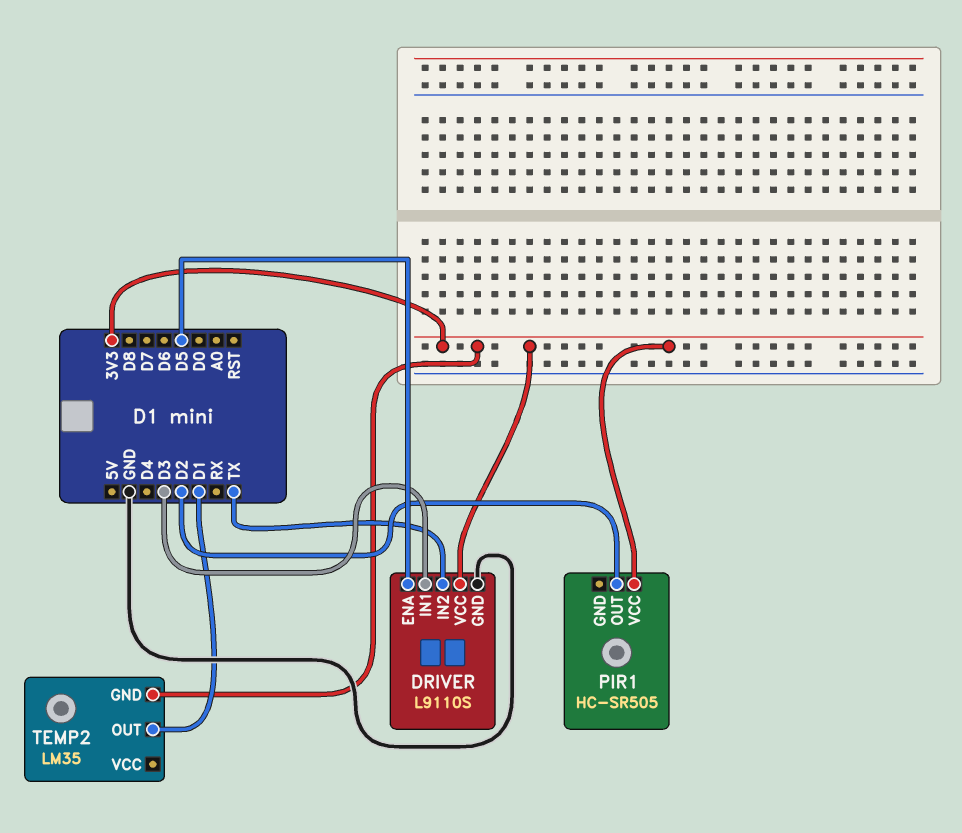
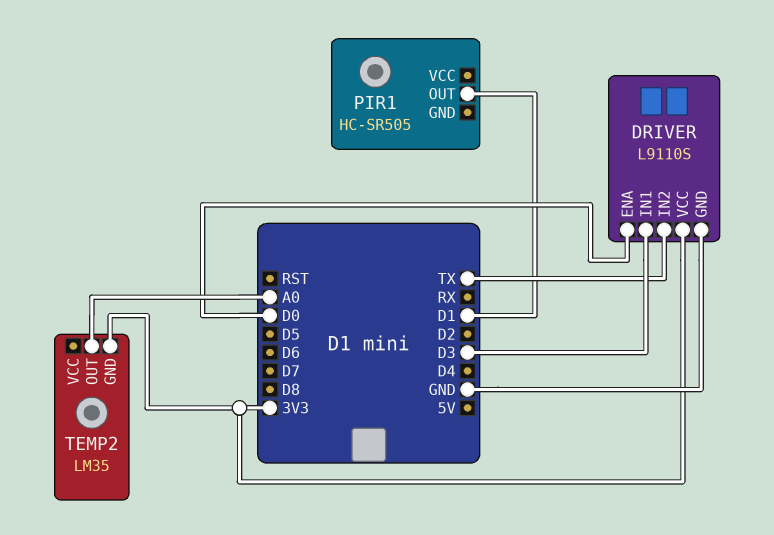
DRIVER pin ENA: D5 -> D0
PIR1 pin OUT: D2 -> D1
PIR1 pin VCC: 3V3 -> none
TEMP2 pin OUT: D1 -> A0

